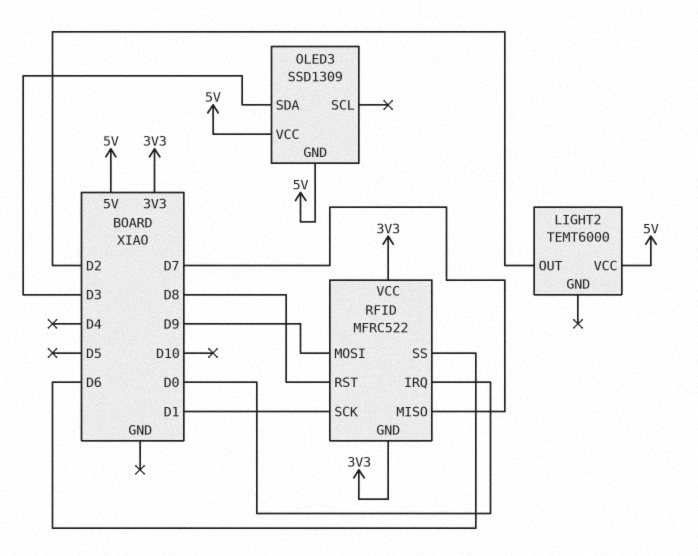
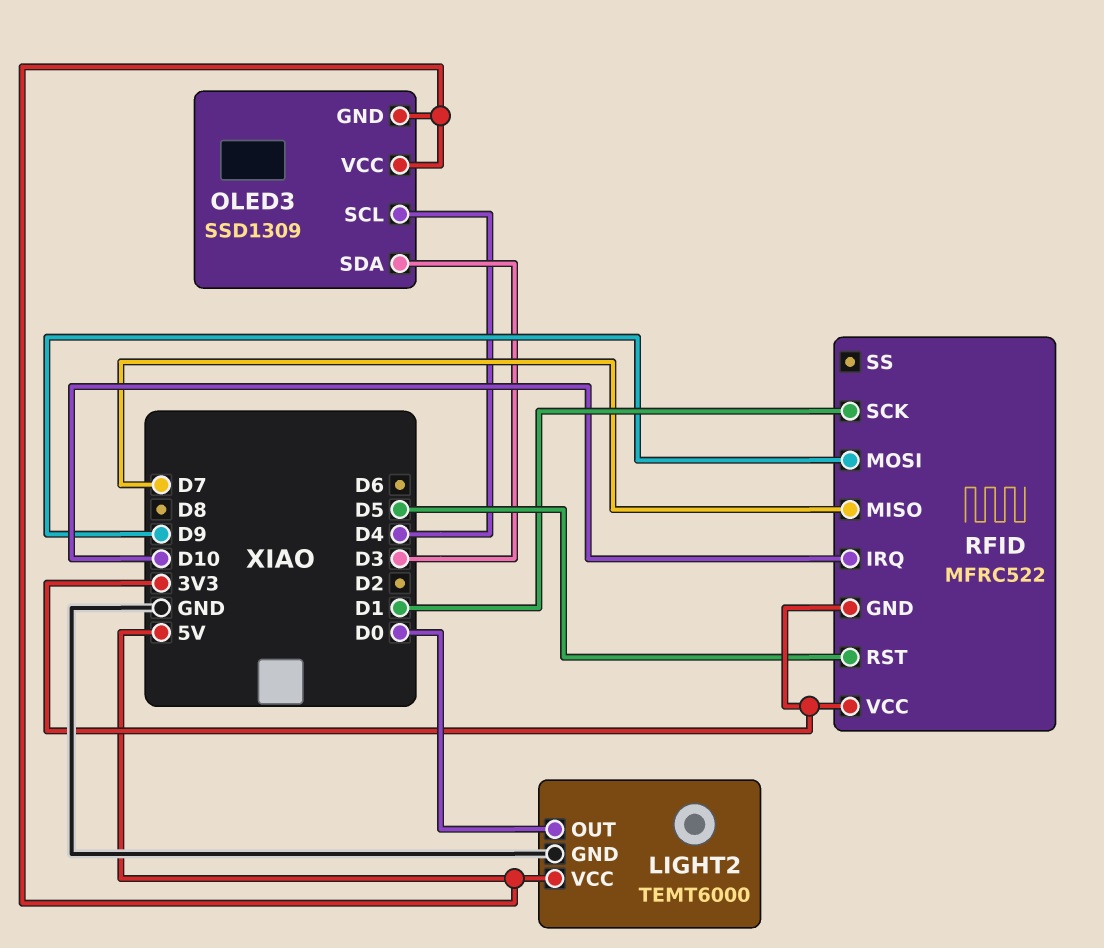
LIGHT2 pin GND: none -> GND
LIGHT2 pin OUT: D2 -> D0
OLED3 pin SCL: none -> D4
RFID pin IRQ: D0 -> D10
RFID pin RST: D8 -> D5
RFID pin SS: D6 -> none

